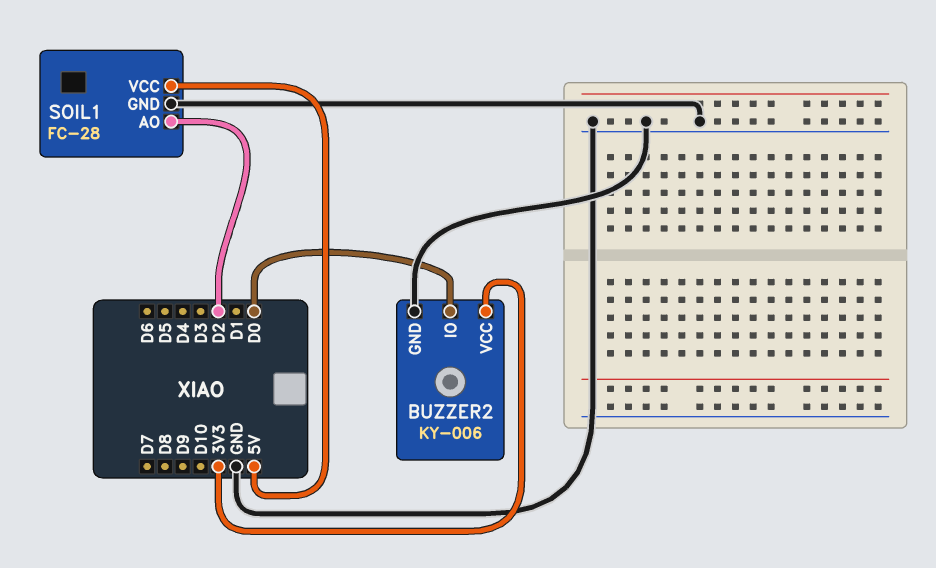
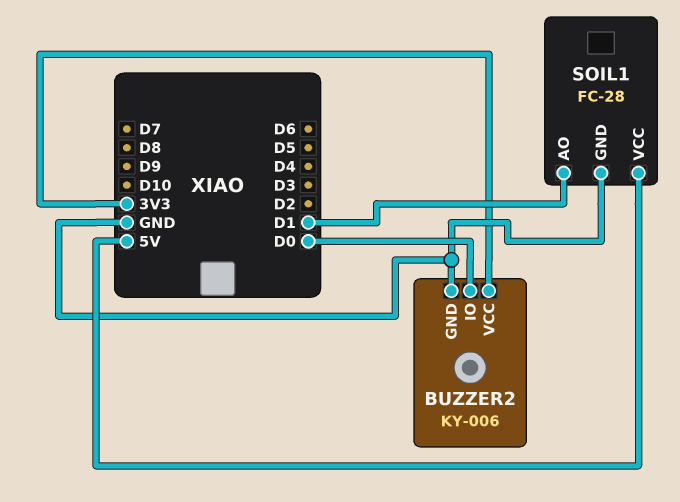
SOIL1 pin AO: D2 -> D1

